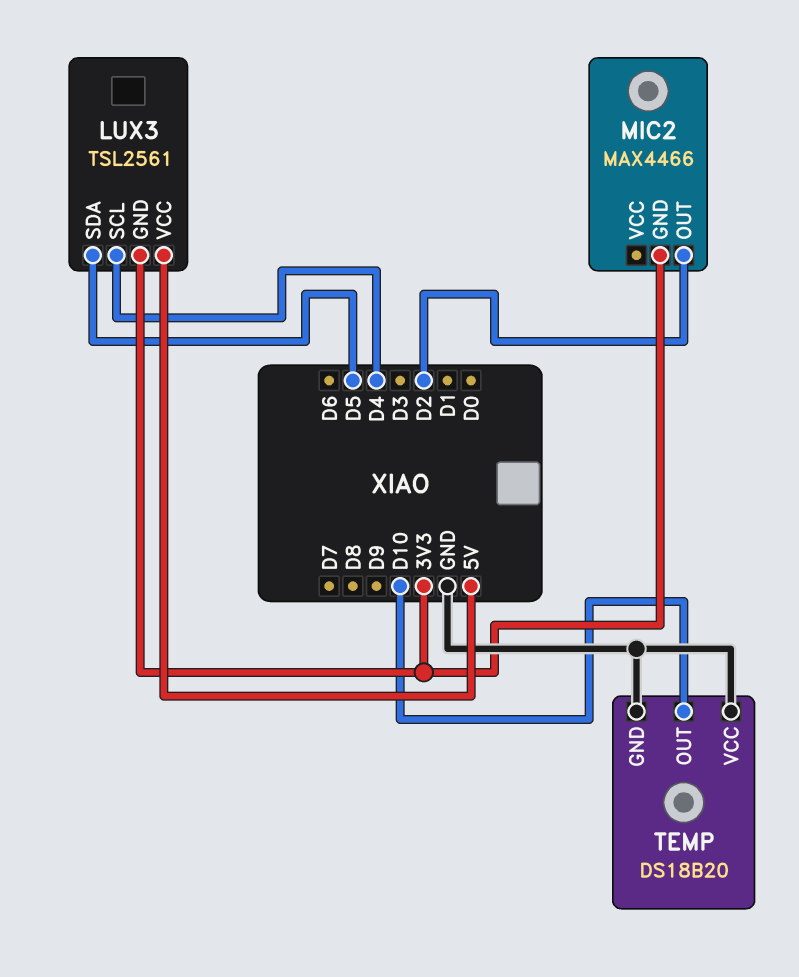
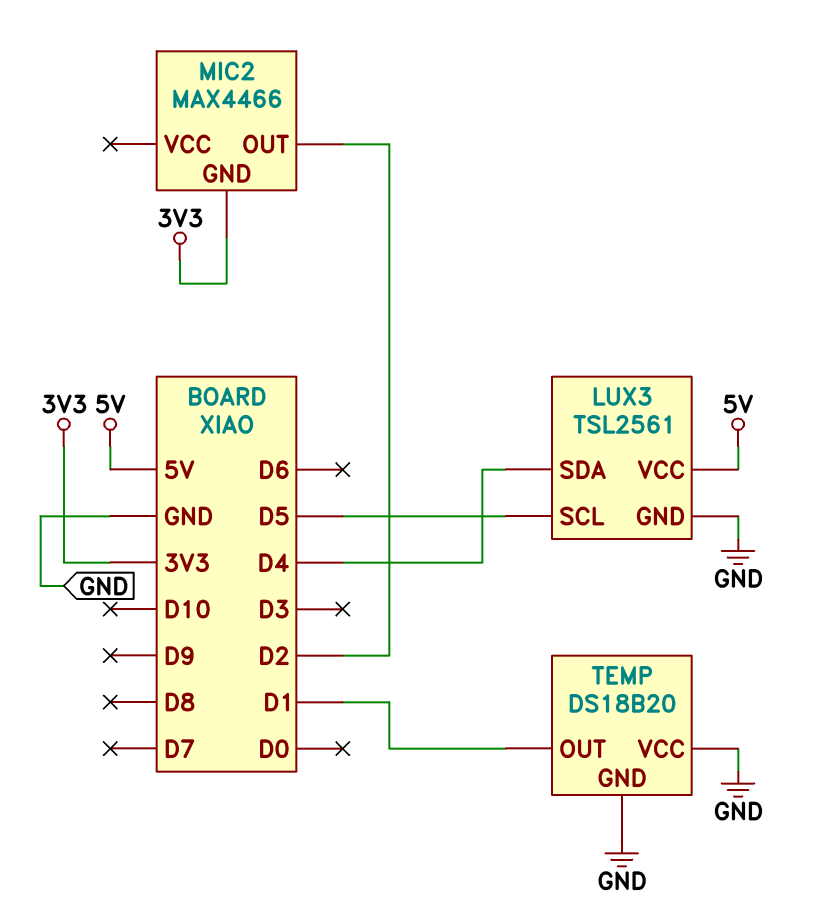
LUX3 pin GND: 3V3 -> GND
LUX3 pin SCL: D4 -> D5
LUX3 pin SDA: D5 -> D4
TEMP pin OUT: D10 -> D1

